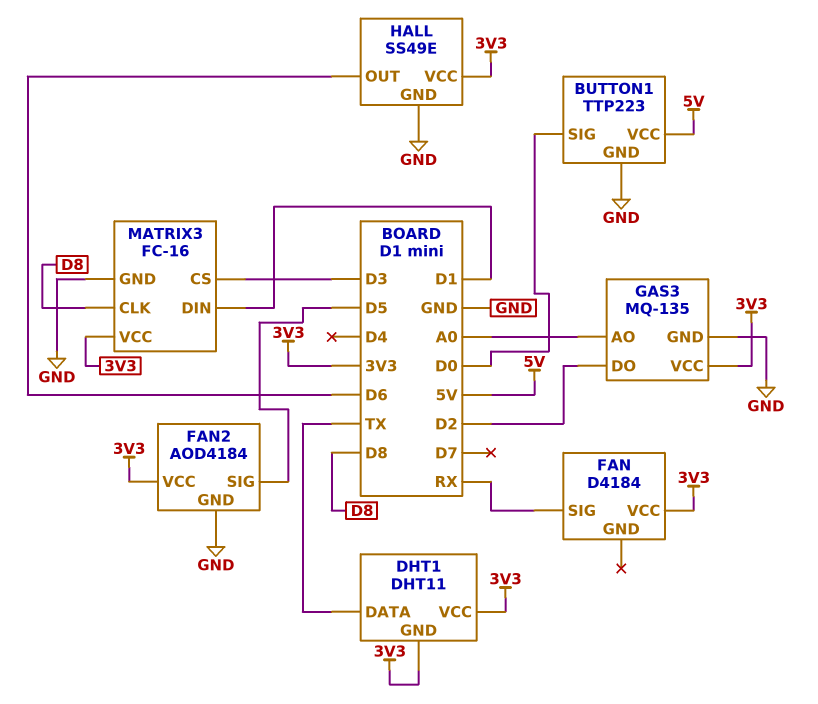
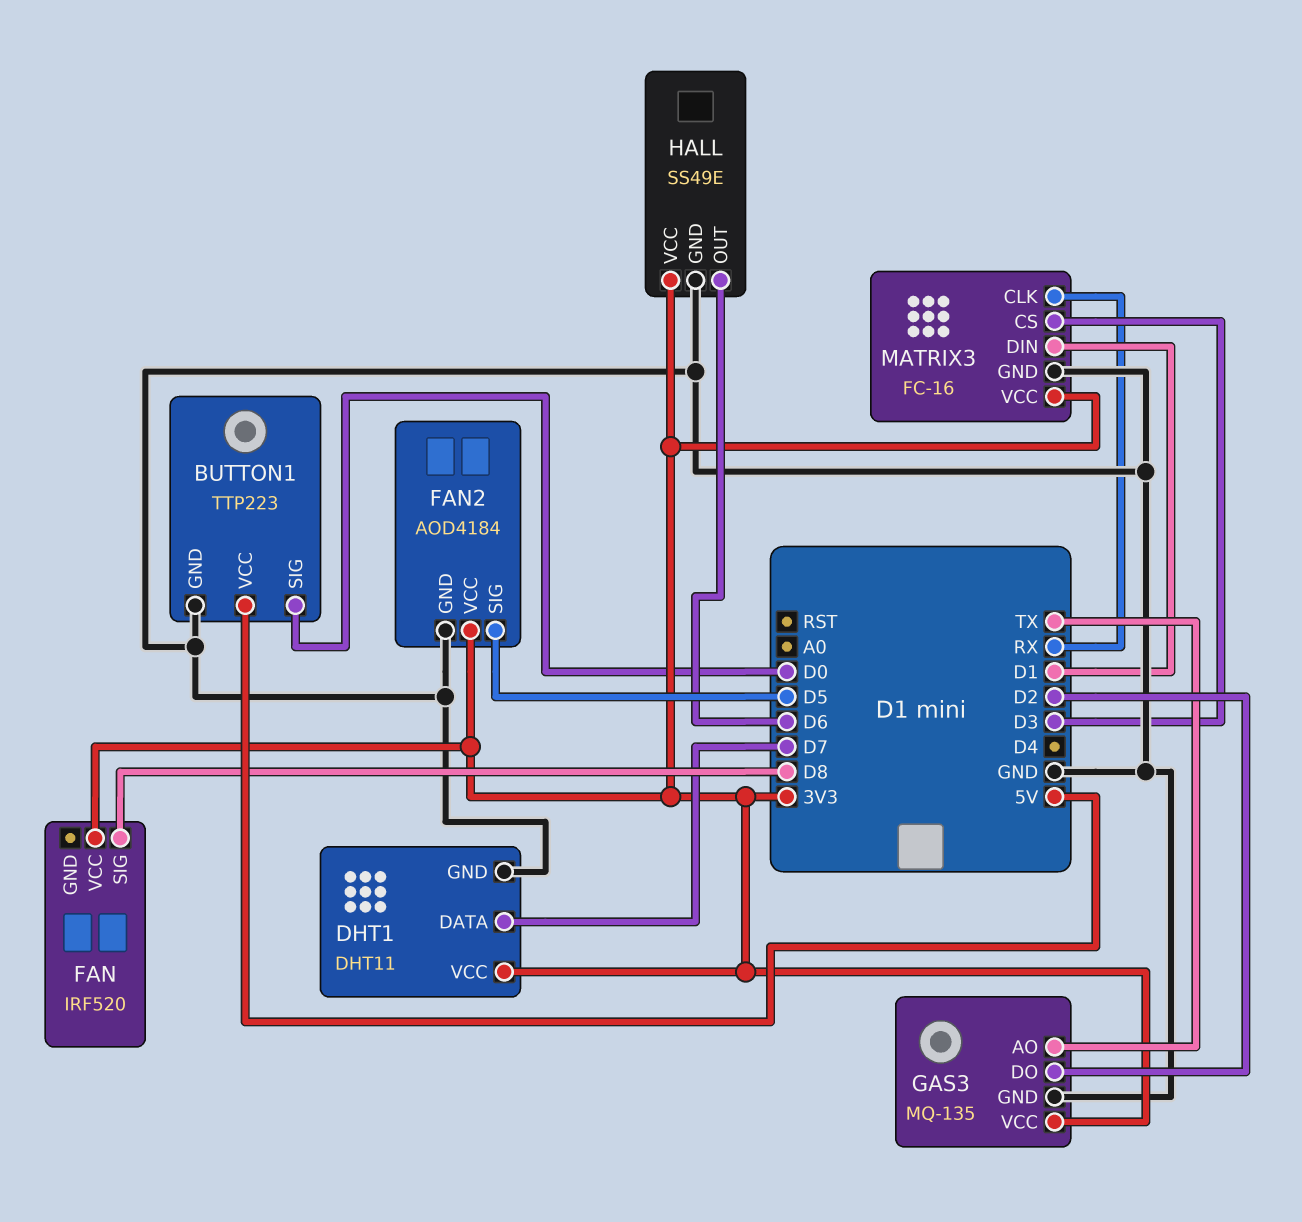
DHT1 pin DATA: TX -> D7
DHT1 pin GND: 3V3 -> GND
FAN: D4184 -> IRF520
FAN pin SIG: RX -> D8
GAS3 pin AO: A0 -> TX
MATRIX3 pin CLK: D8 -> RX

